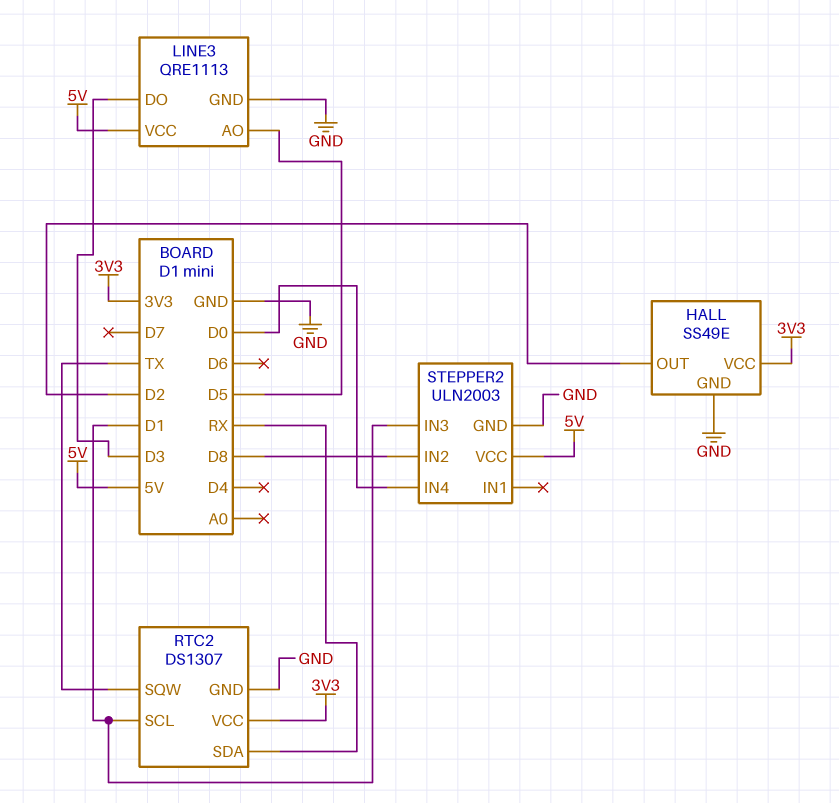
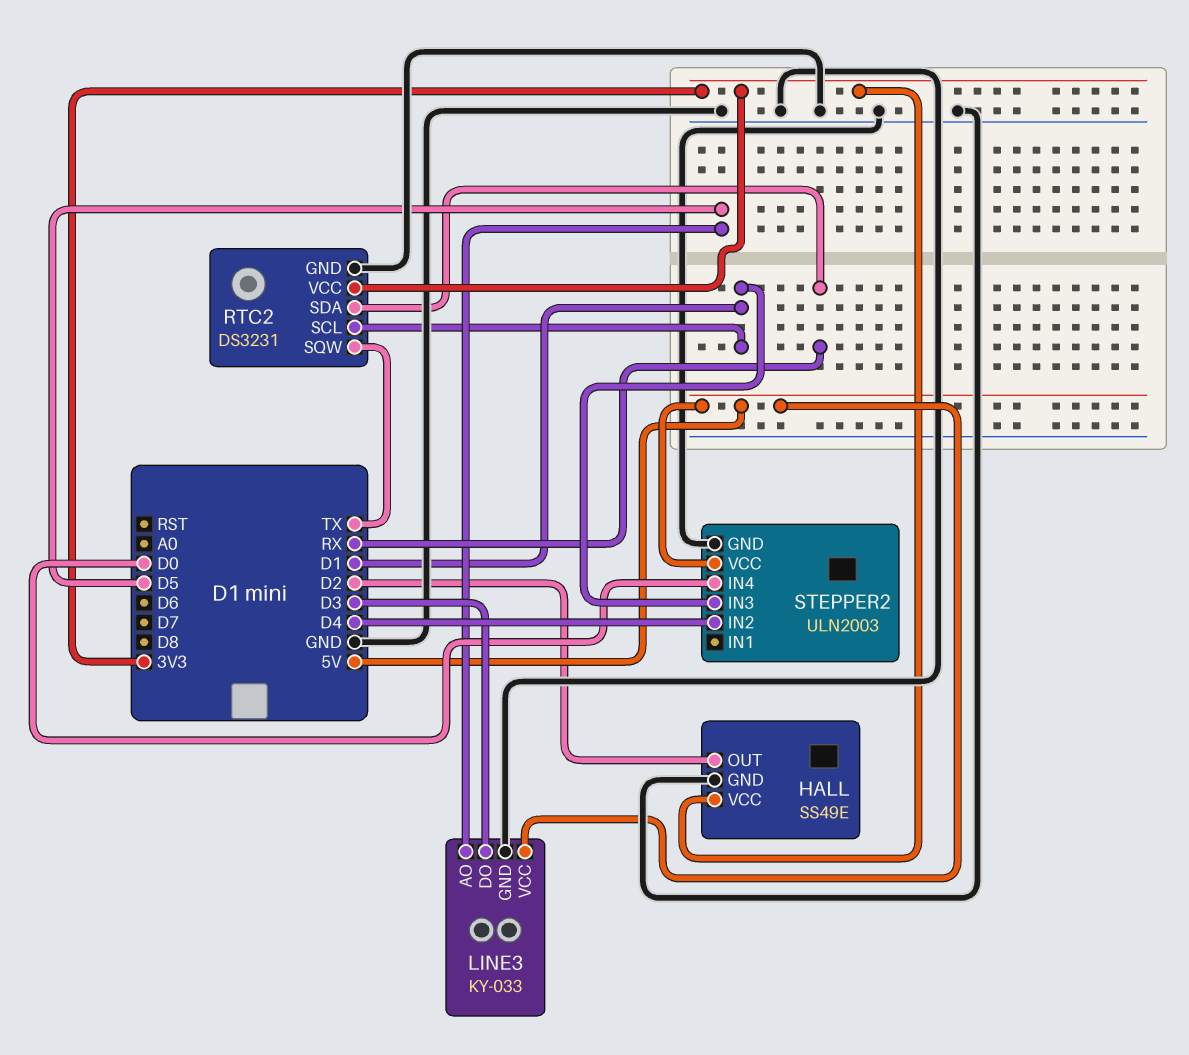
LINE3: QRE1113 -> KY-033
RTC2: DS1307 -> DS3231
STEPPER2 pin IN2: D8 -> D4

